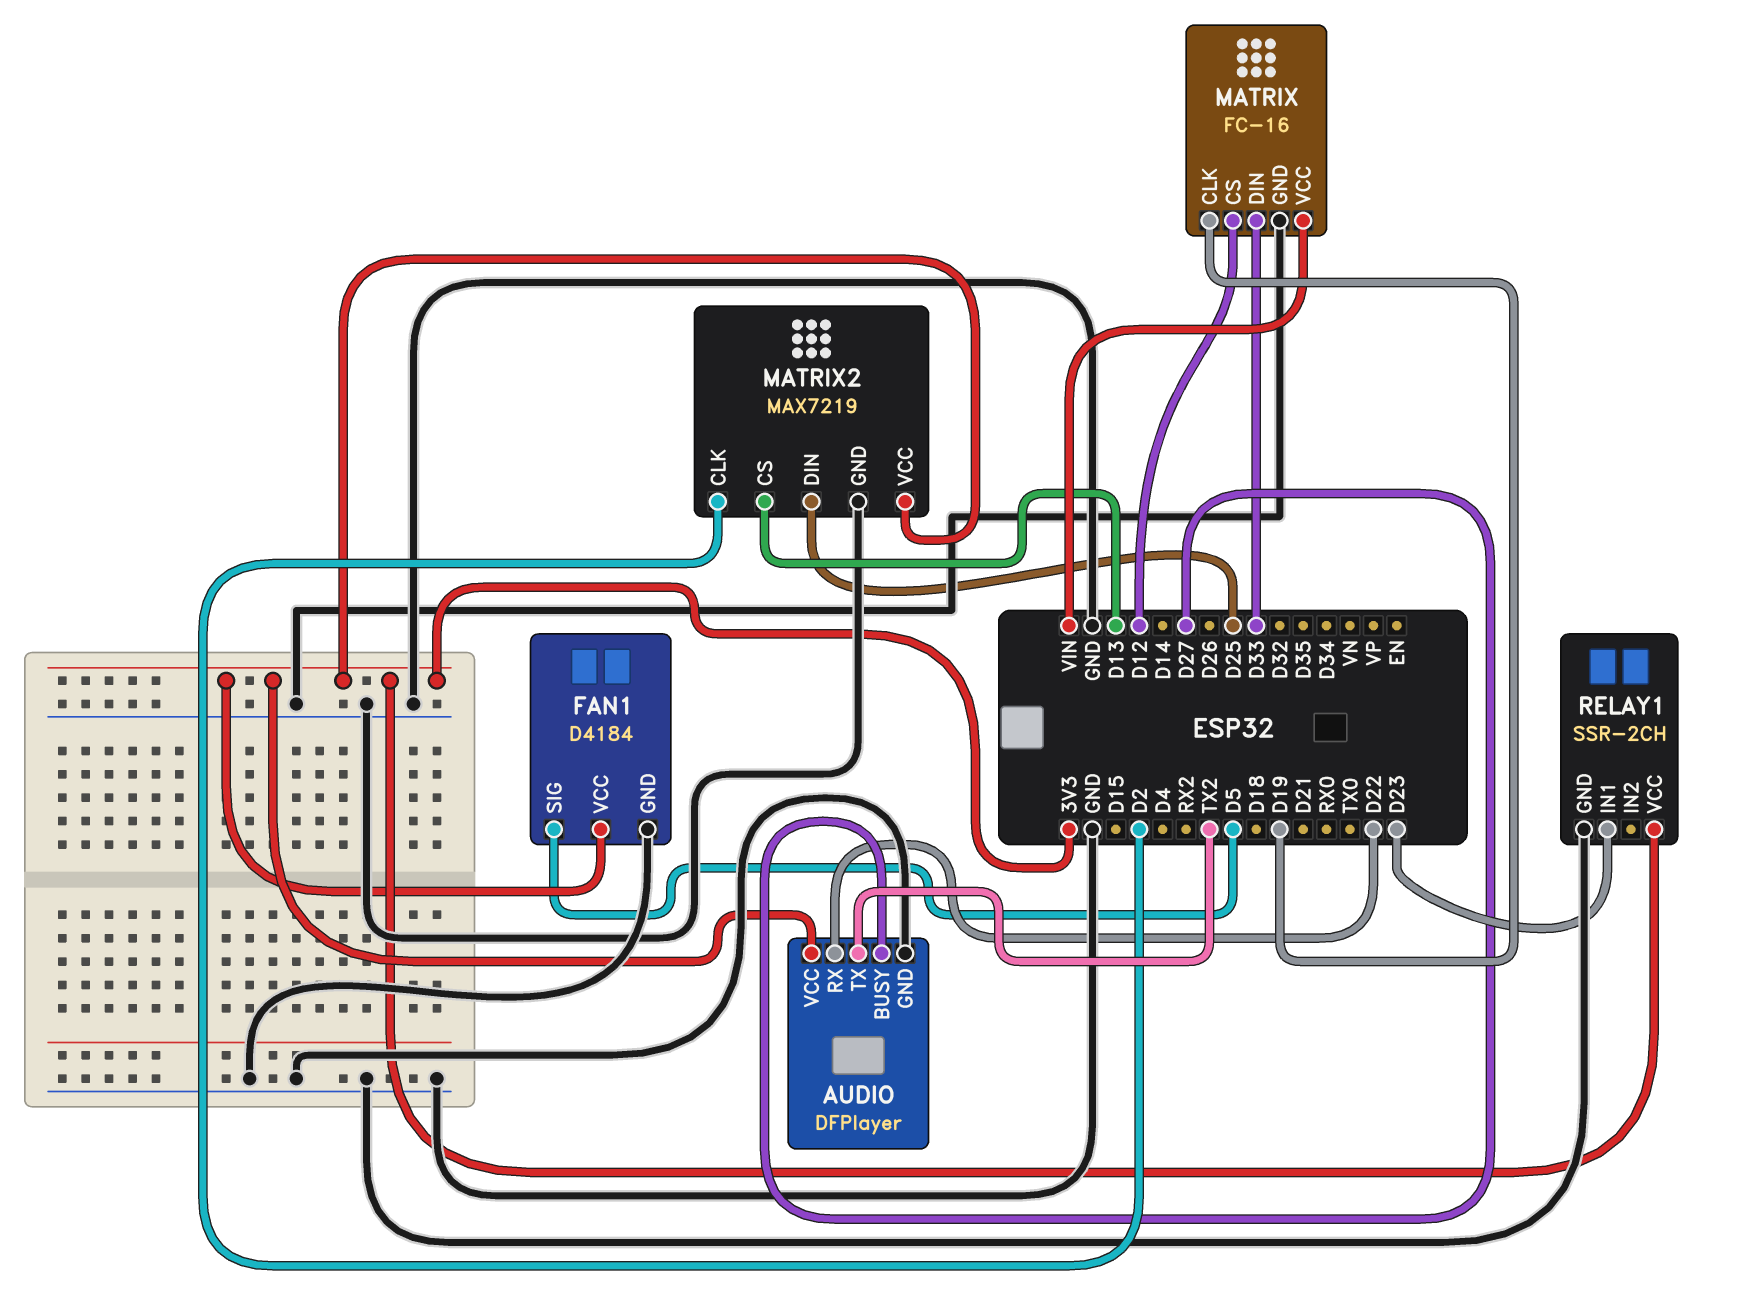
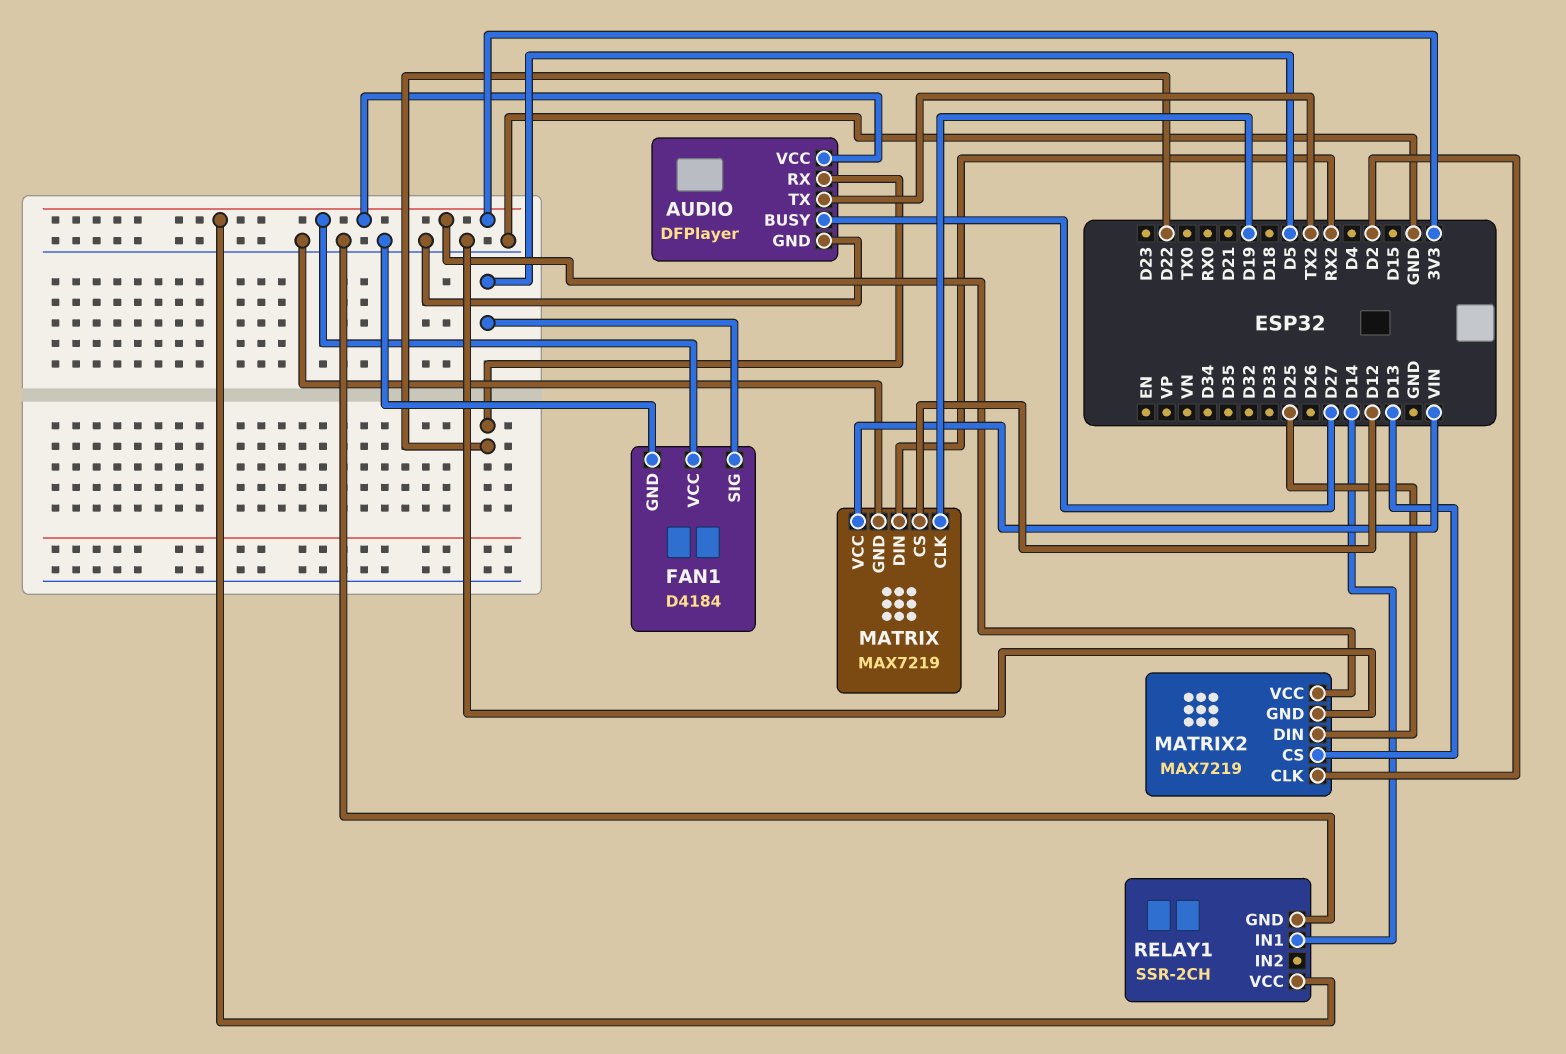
MATRIX: FC-16 -> MAX7219
MATRIX pin DIN: D33 -> RX2
RELAY1 pin IN1: D23 -> D14

